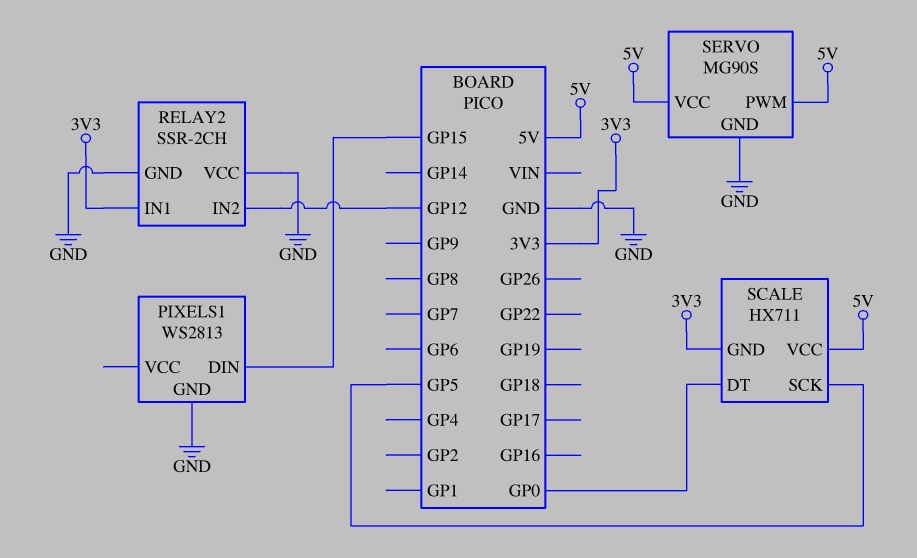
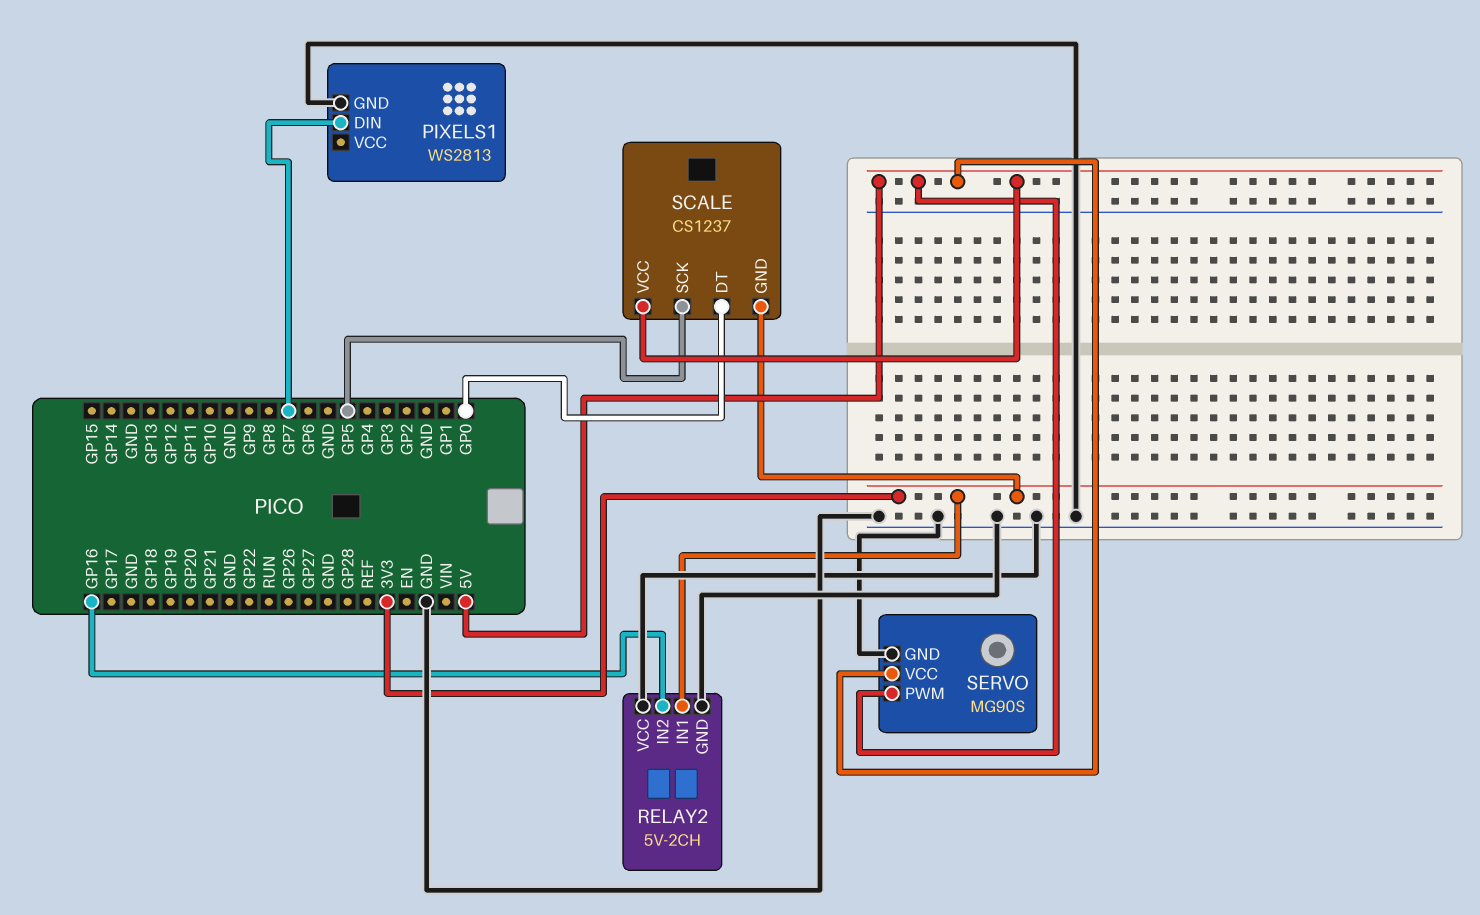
PIXELS1 pin DIN: GP15 -> GP7
RELAY2: SSR-2CH -> 5V-2CH
RELAY2 pin IN2: GP12 -> GP16
SCALE: HX711 -> CS1237

